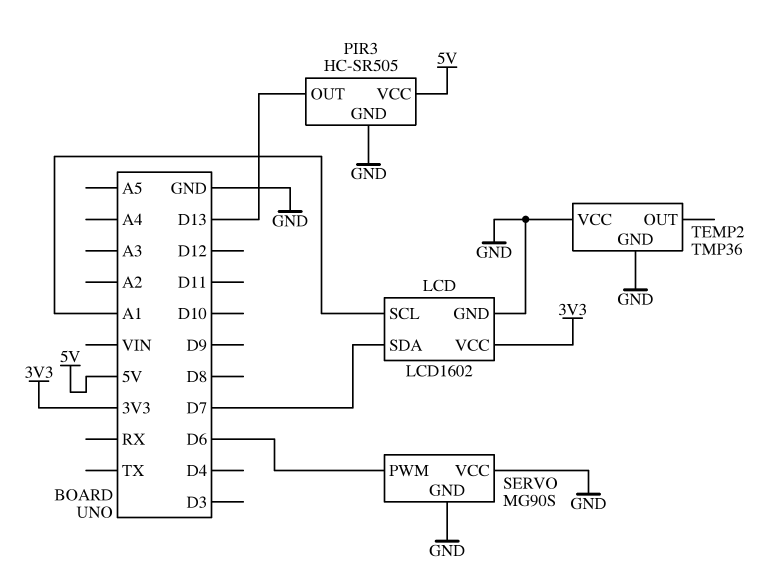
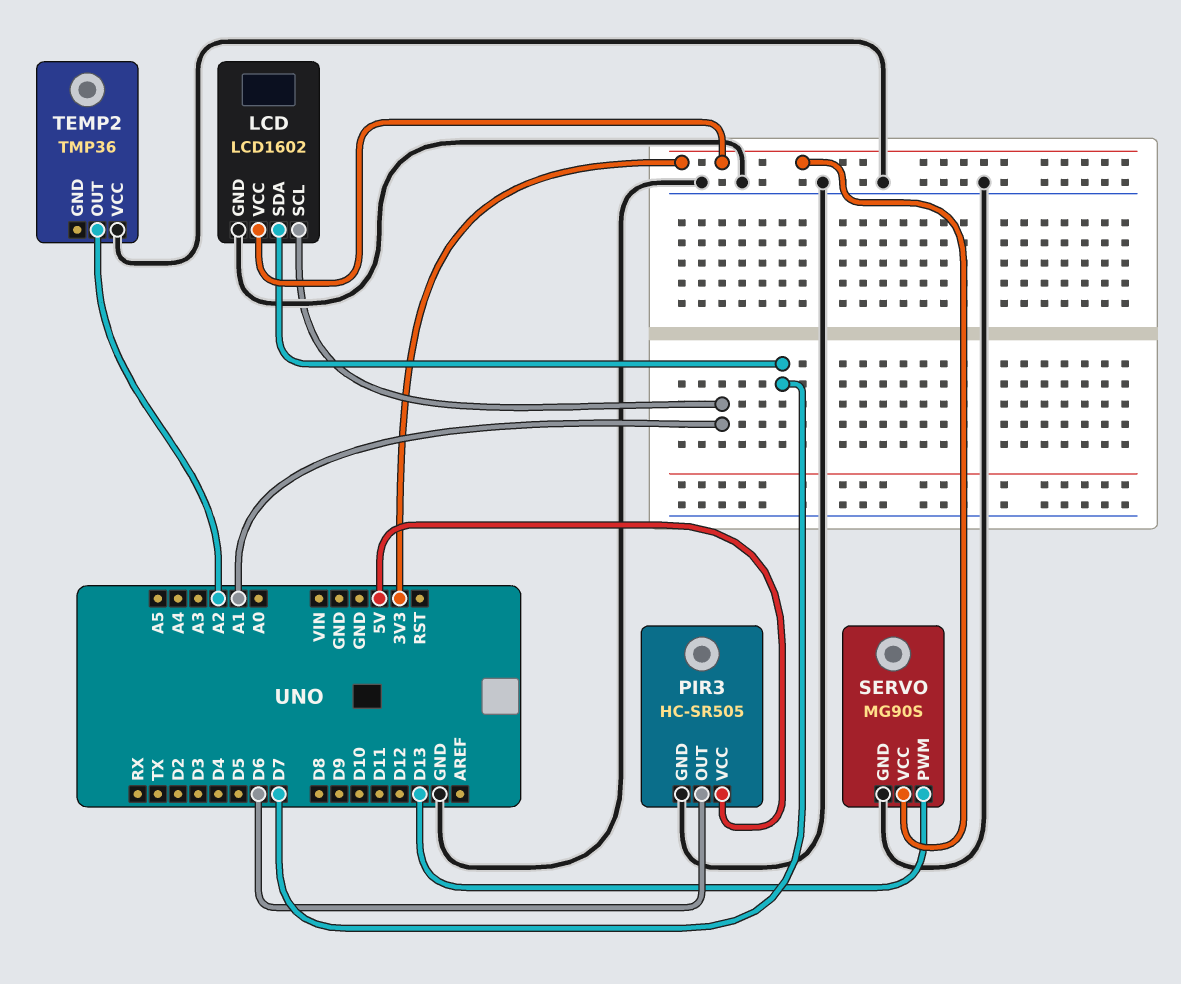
PIR3 pin OUT: D13 -> D6
SERVO pin PWM: D6 -> D13
SERVO pin VCC: GND -> 3V3
TEMP2 pin GND: GND -> none
TEMP2 pin OUT: none -> A2

